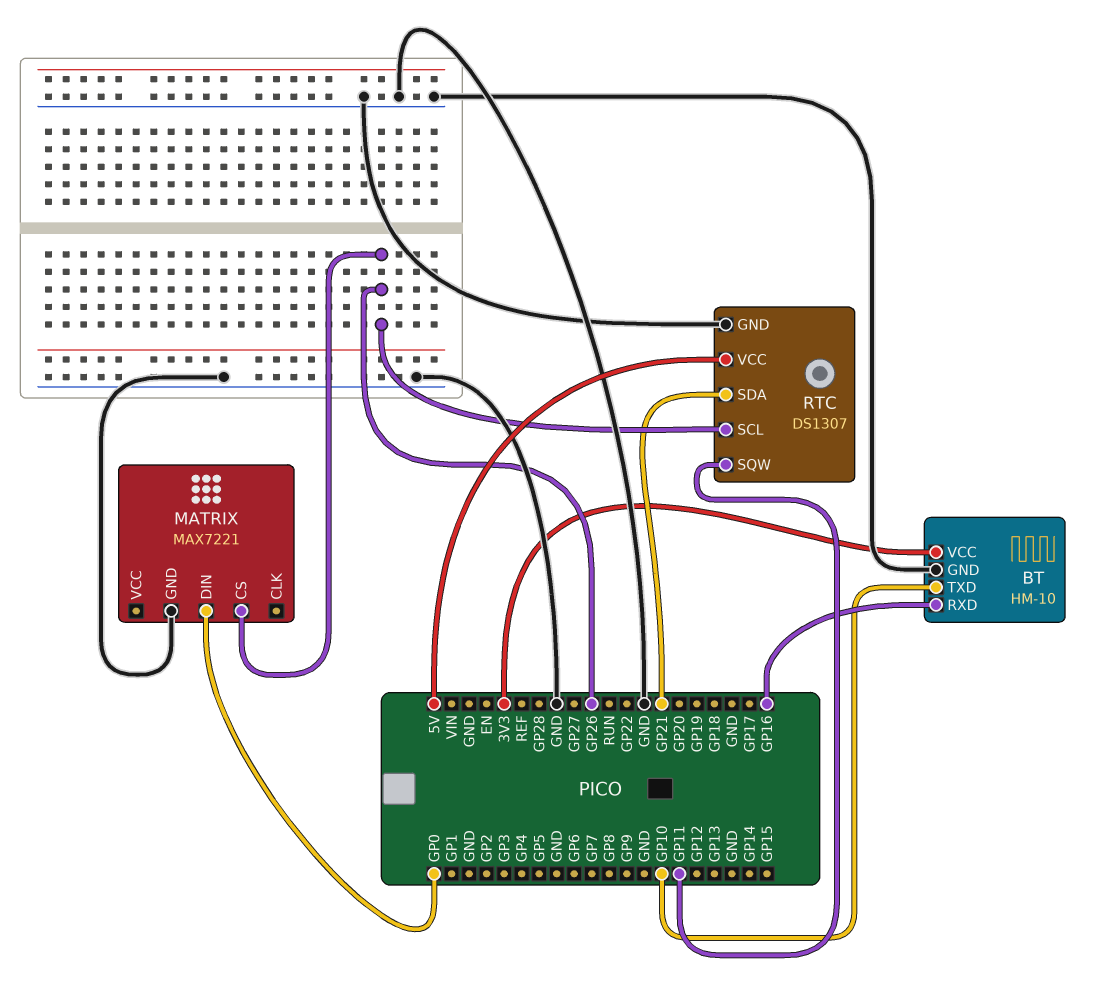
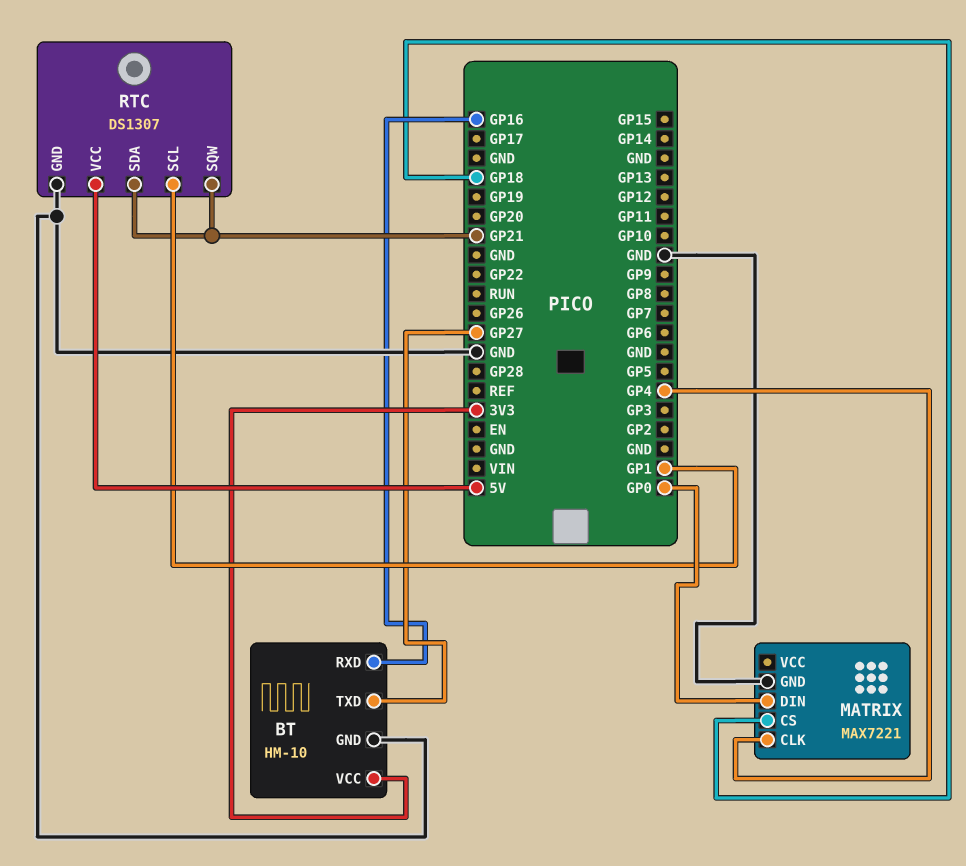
BT pin TXD: GP10 -> GP27
MATRIX pin CLK: none -> GP4
MATRIX pin CS: GP26 -> GP18
RTC pin SCL: GP26 -> GP1
RTC pin SQW: GP11 -> GP21

